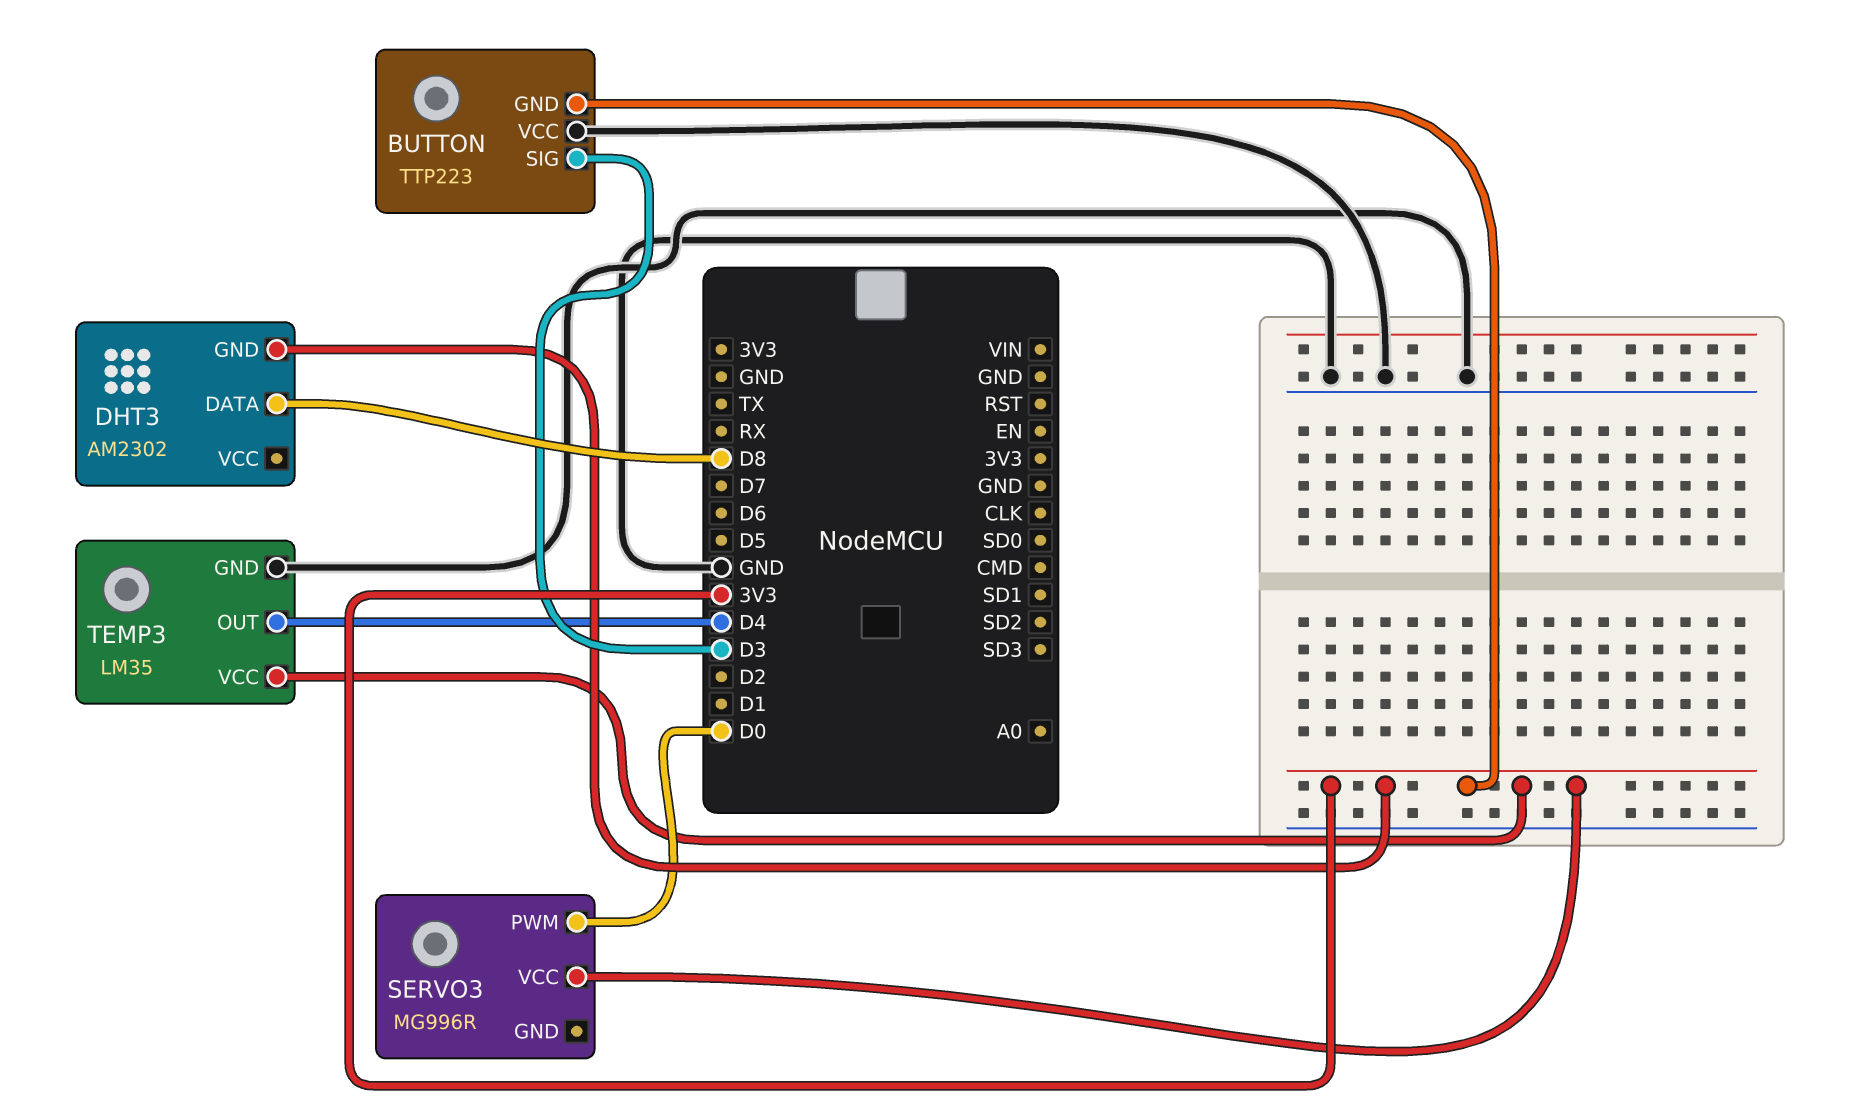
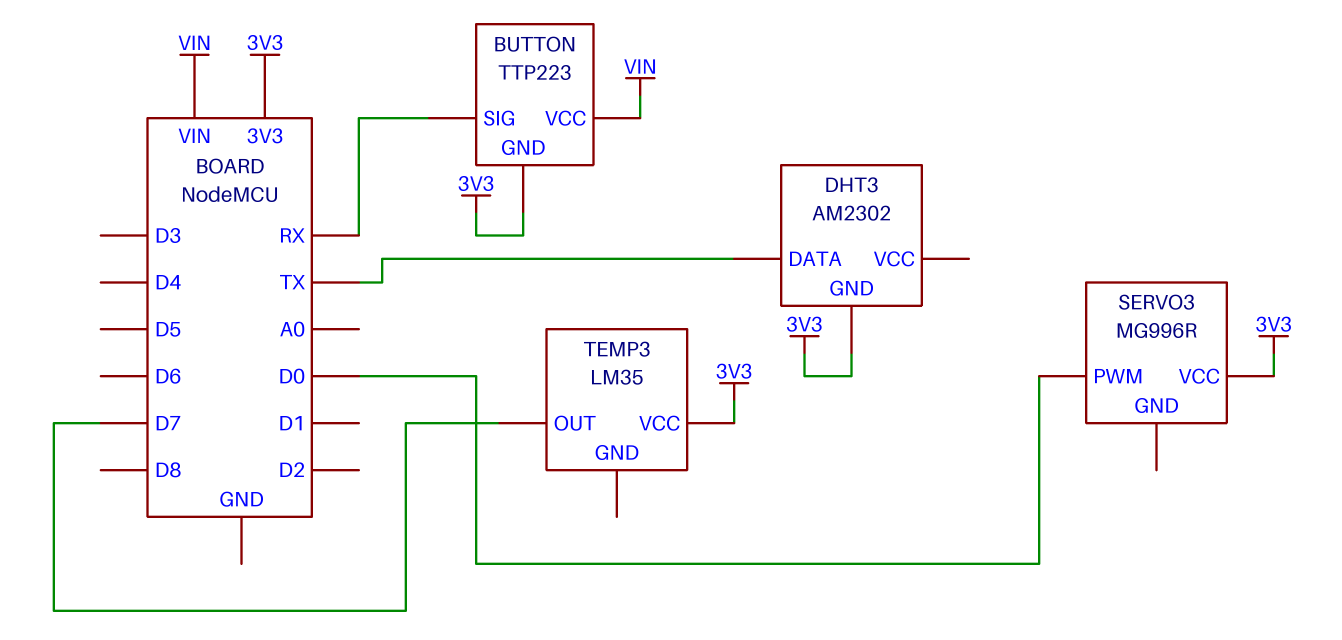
BUTTON pin SIG: D3 -> RX
BUTTON pin VCC: GND -> VIN
DHT3 pin DATA: D8 -> TX
TEMP3 pin GND: GND -> none
TEMP3 pin OUT: D4 -> D7

